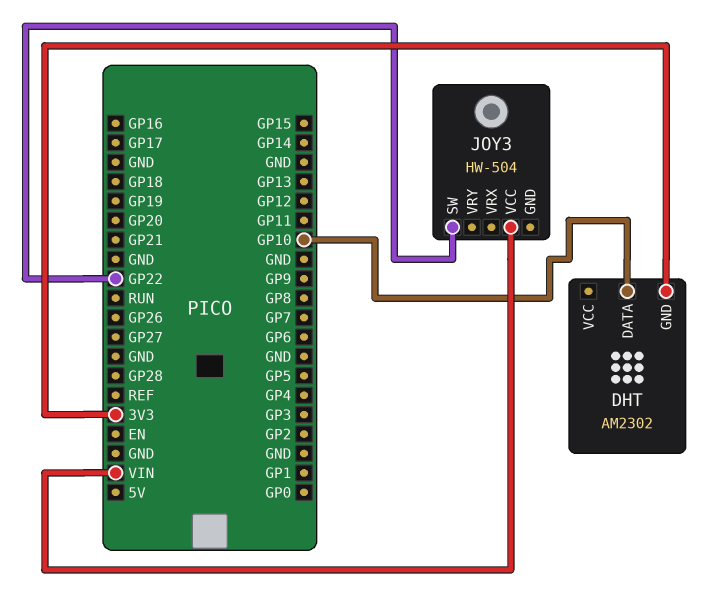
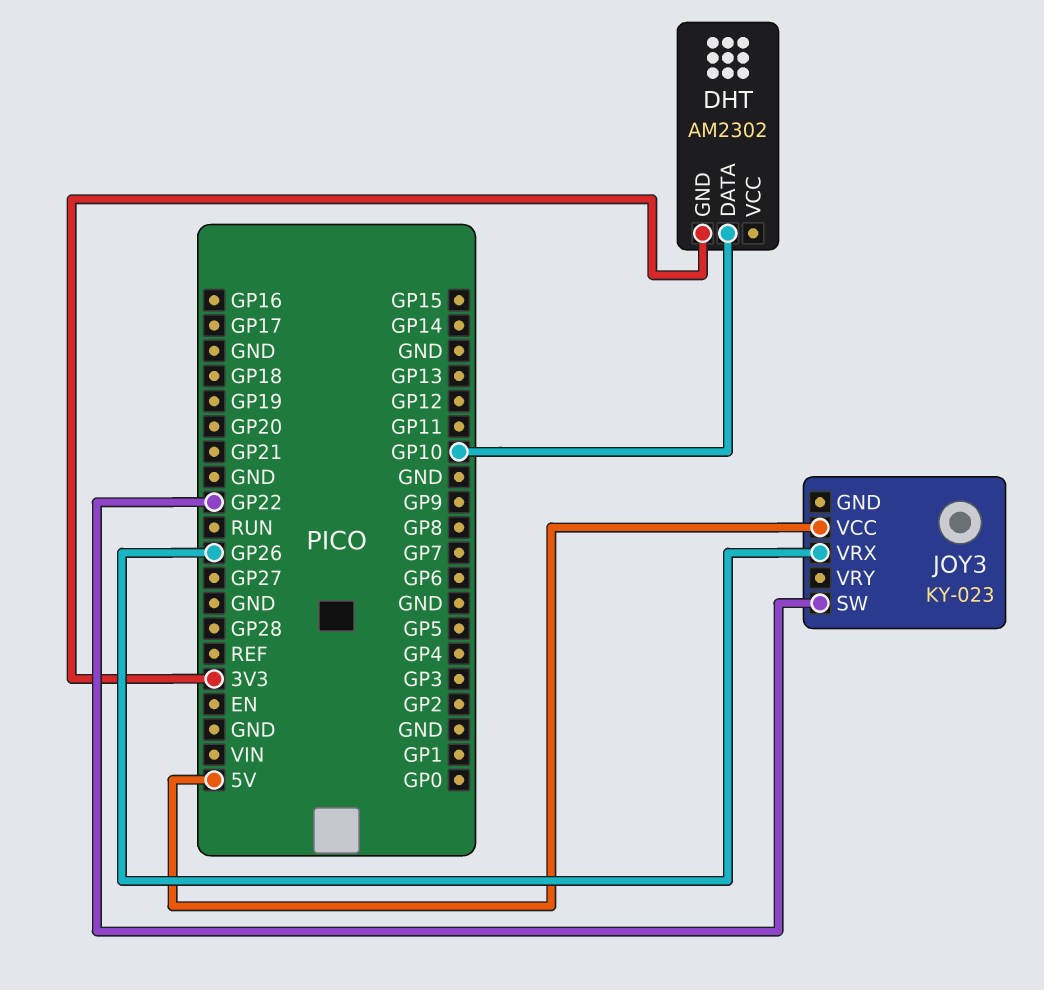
JOY3: HW-504 -> KY-023
JOY3 pin VCC: VIN -> 5V
JOY3 pin VRX: none -> GP26

